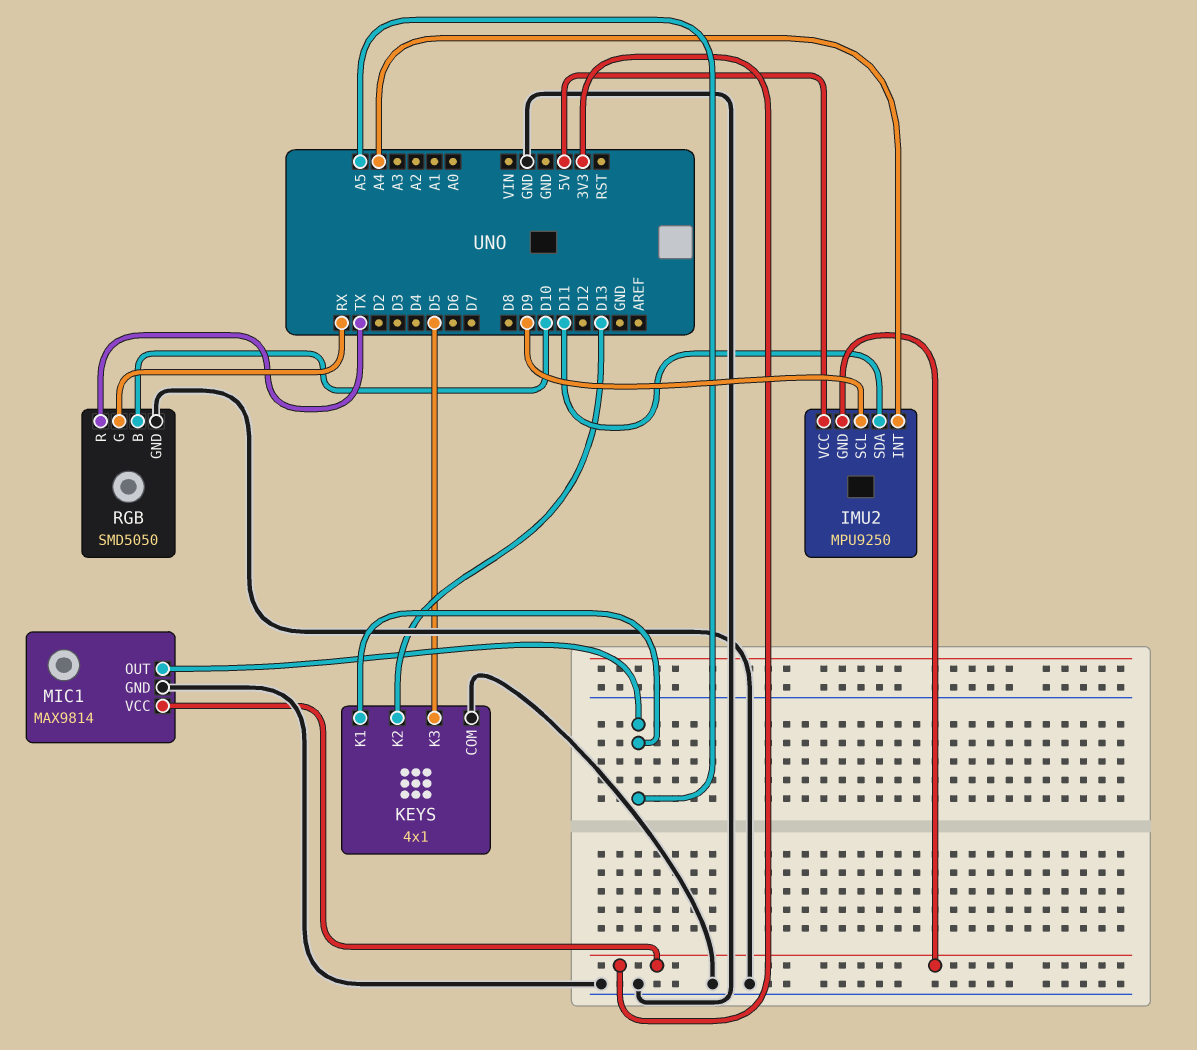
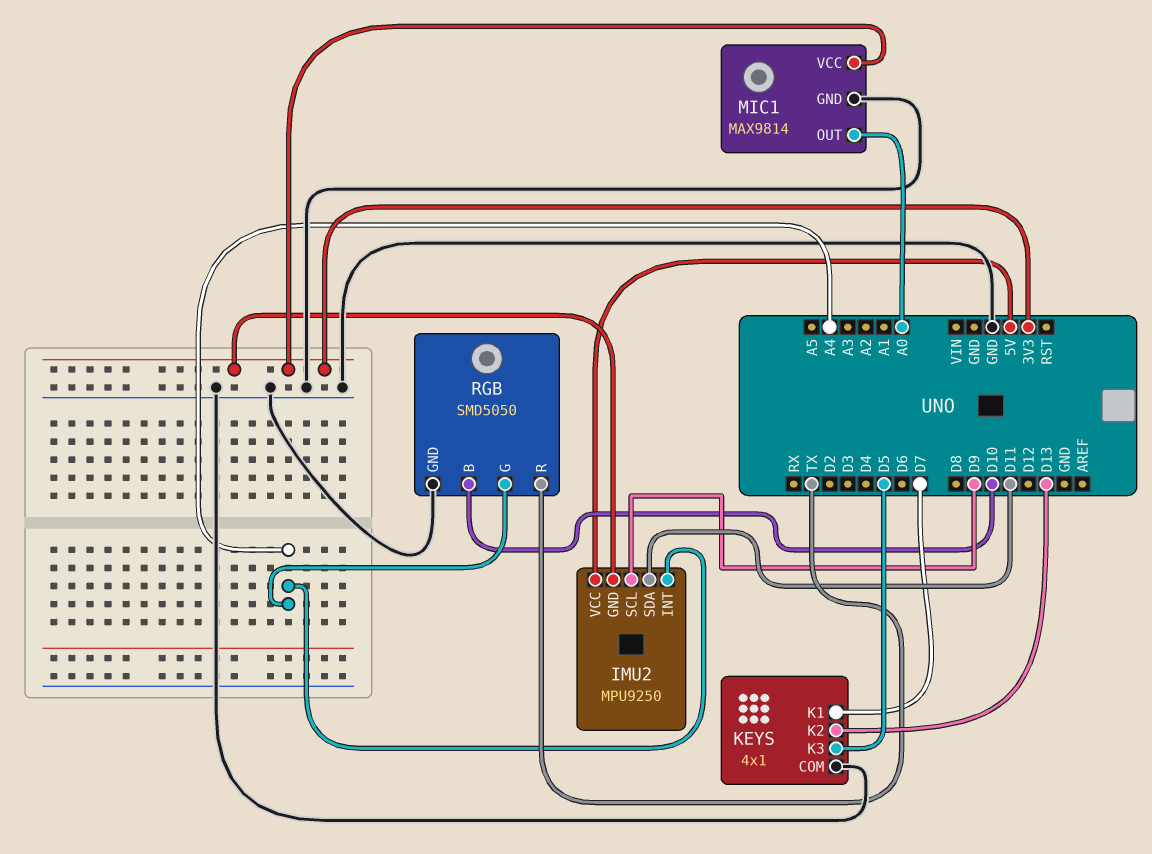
KEYS pin K1: A5 -> D7
MIC1 pin OUT: A5 -> A0
RGB pin G: RX -> A4

